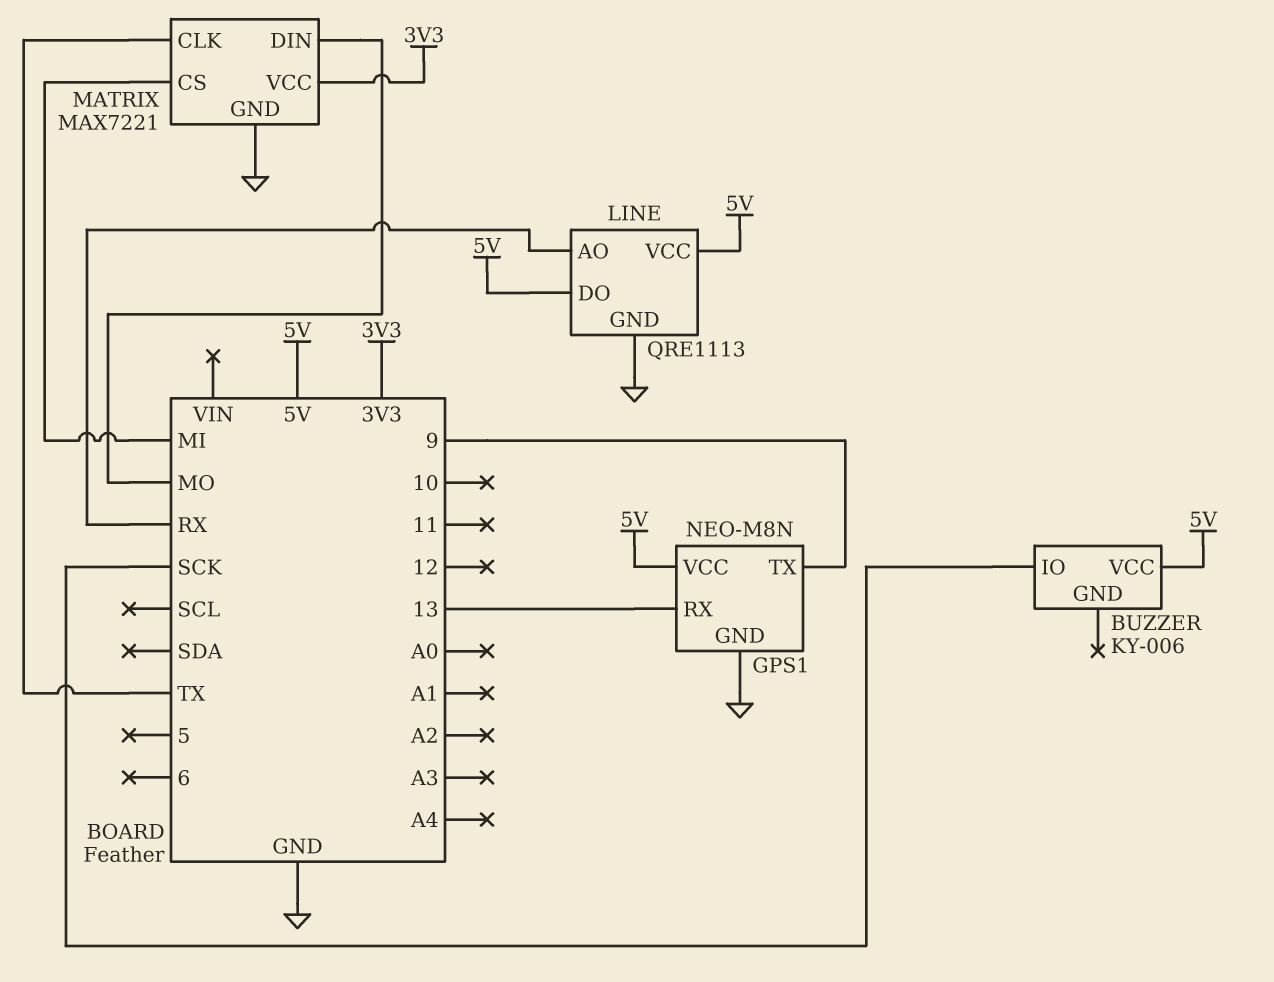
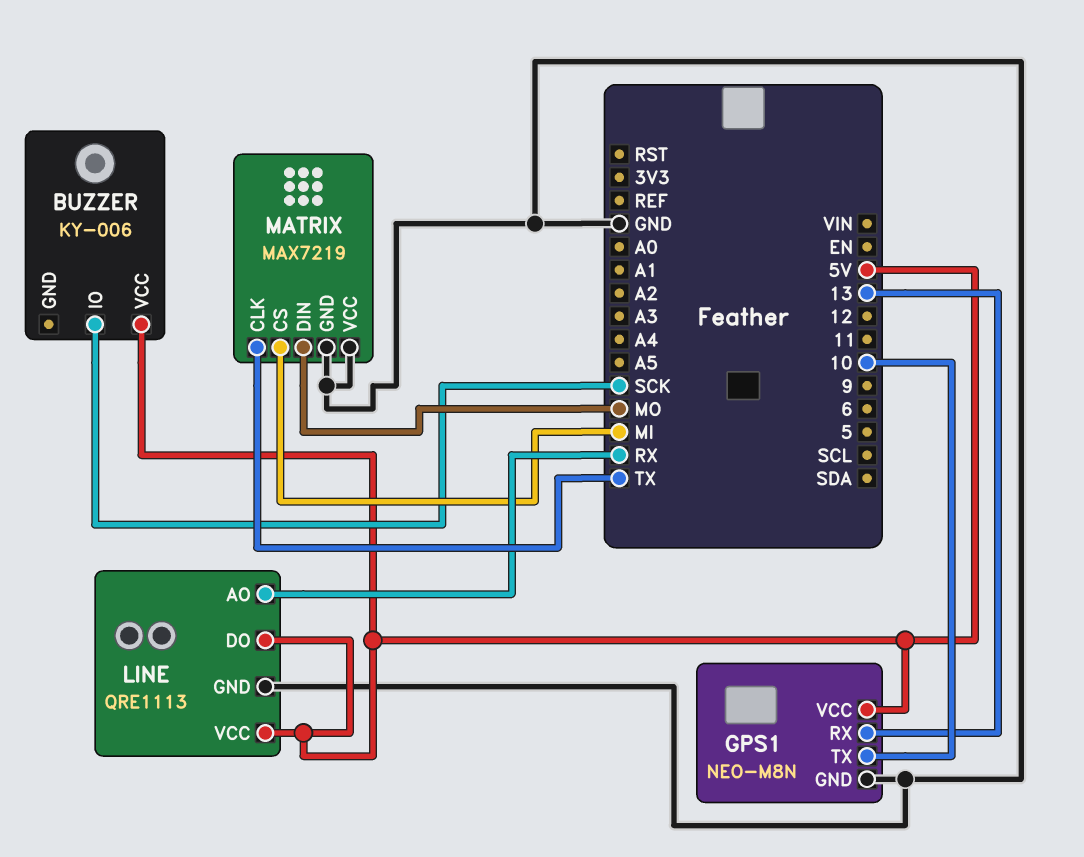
GPS1 pin TX: 9 -> 10
MATRIX: MAX7221 -> MAX7219
MATRIX pin VCC: 3V3 -> GND

